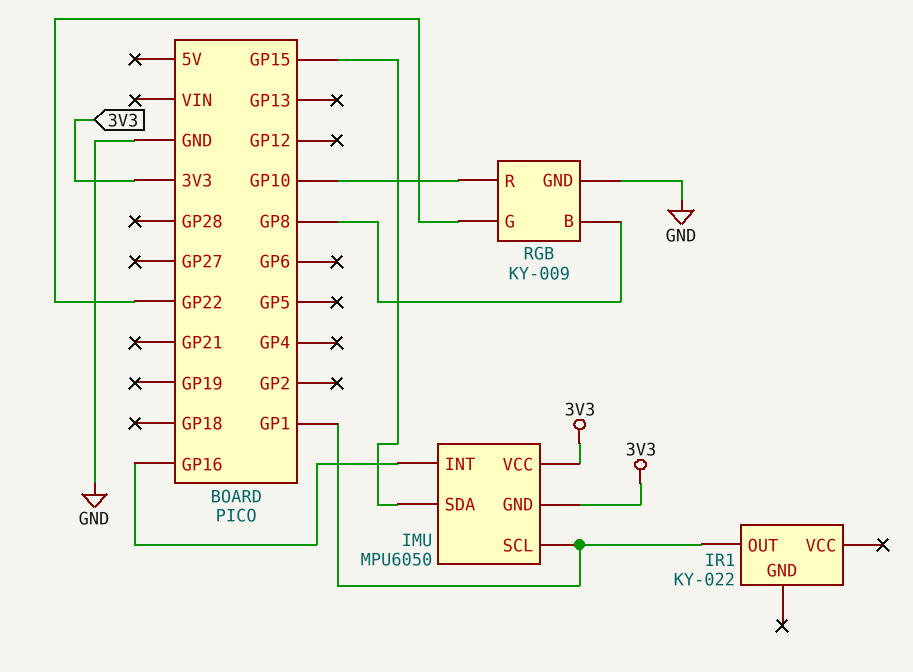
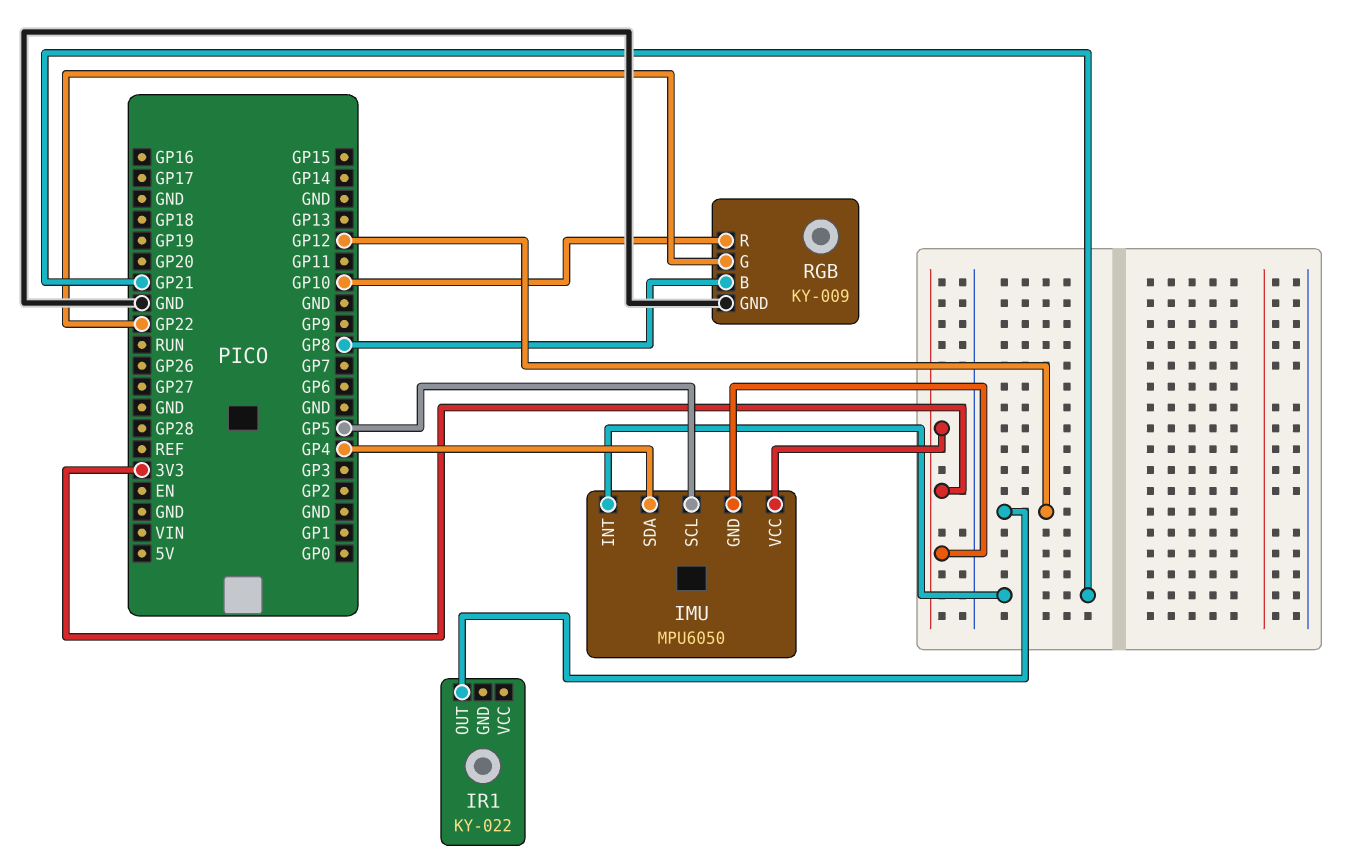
IMU pin INT: GP16 -> GP21
IMU pin SCL: GP1 -> GP5
IMU pin SDA: GP15 -> GP4
IR1 pin OUT: GP1 -> GP12

